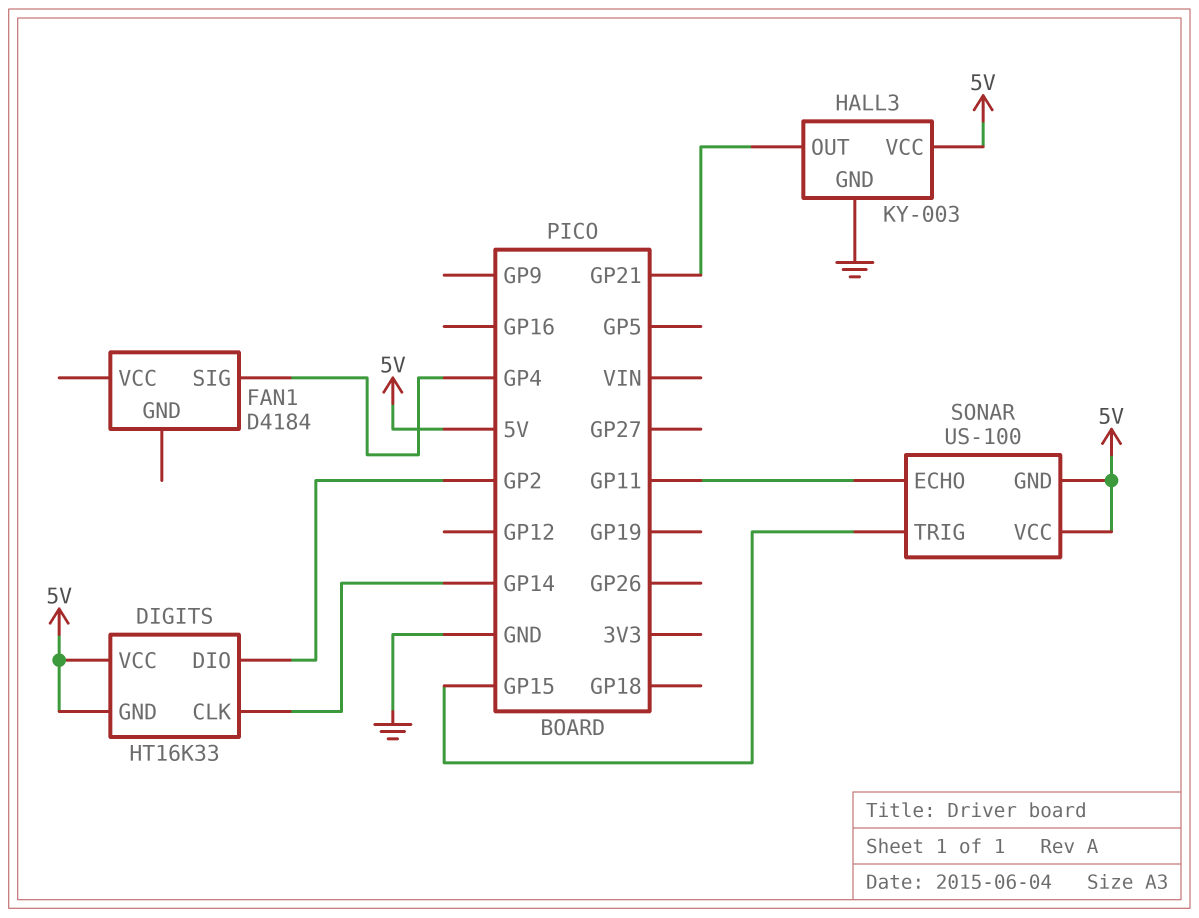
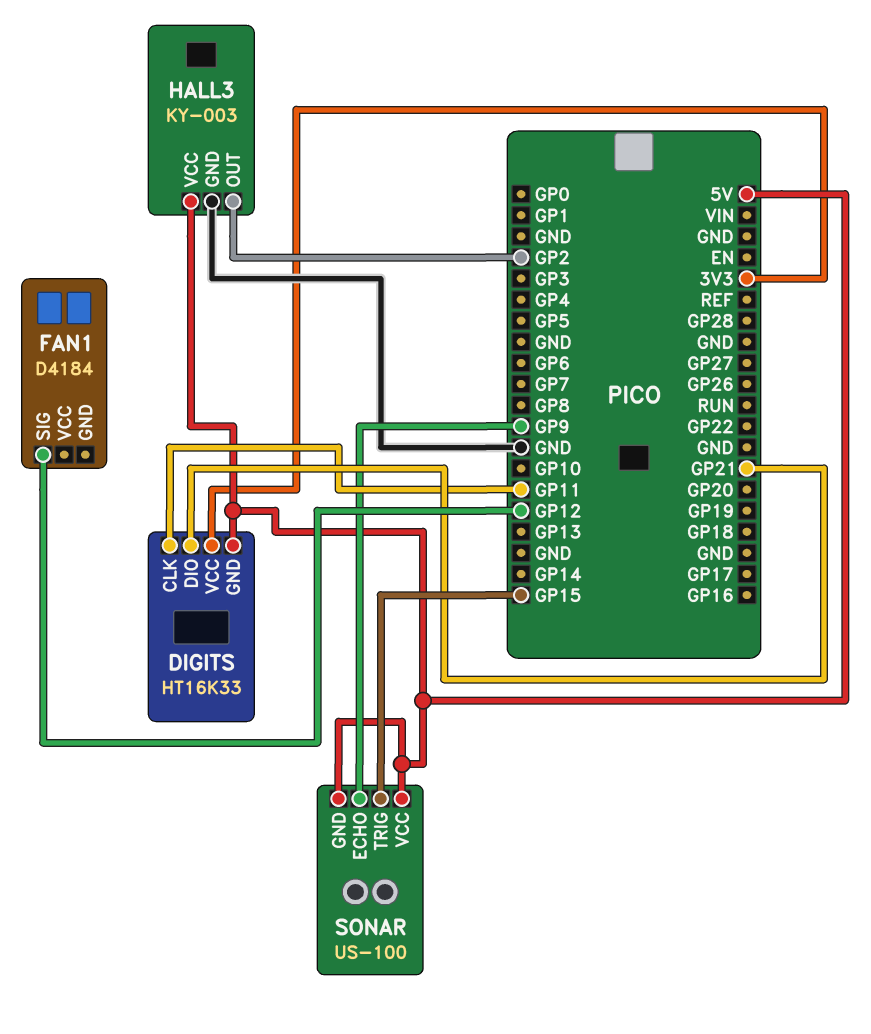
DIGITS pin CLK: GP14 -> GP11
DIGITS pin DIO: GP2 -> GP21
DIGITS pin VCC: 5V -> 3V3
FAN1 pin SIG: GP4 -> GP12
HALL3 pin OUT: GP21 -> GP2
SONAR pin ECHO: GP11 -> GP9

